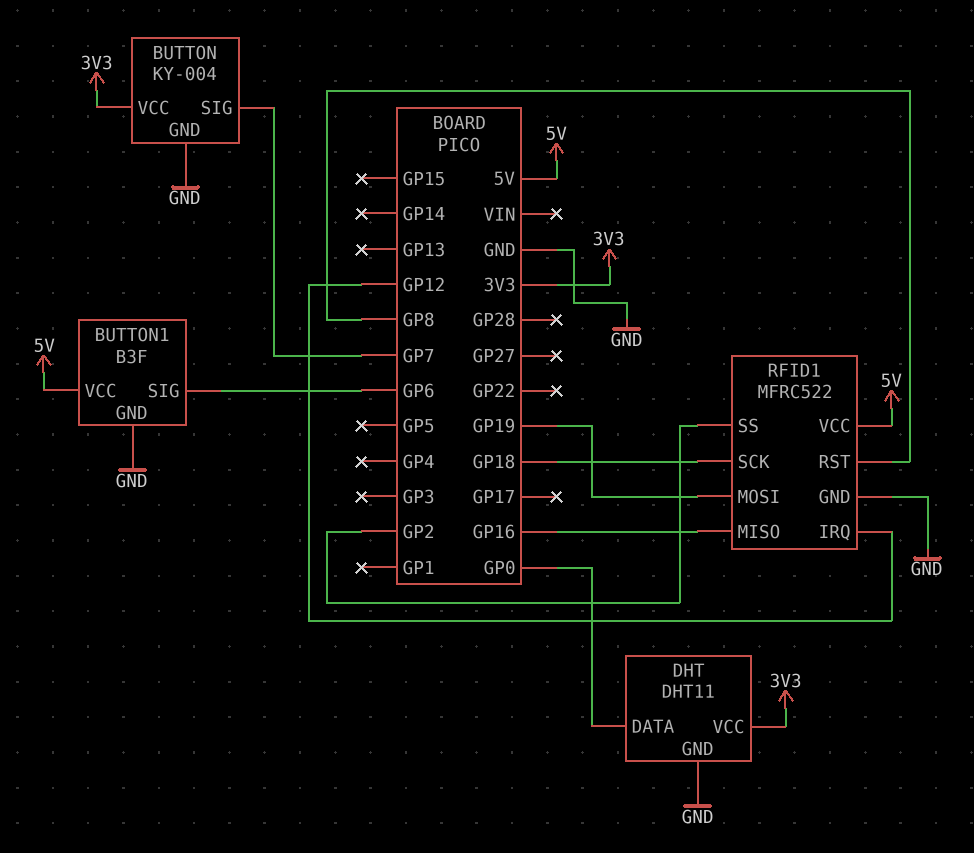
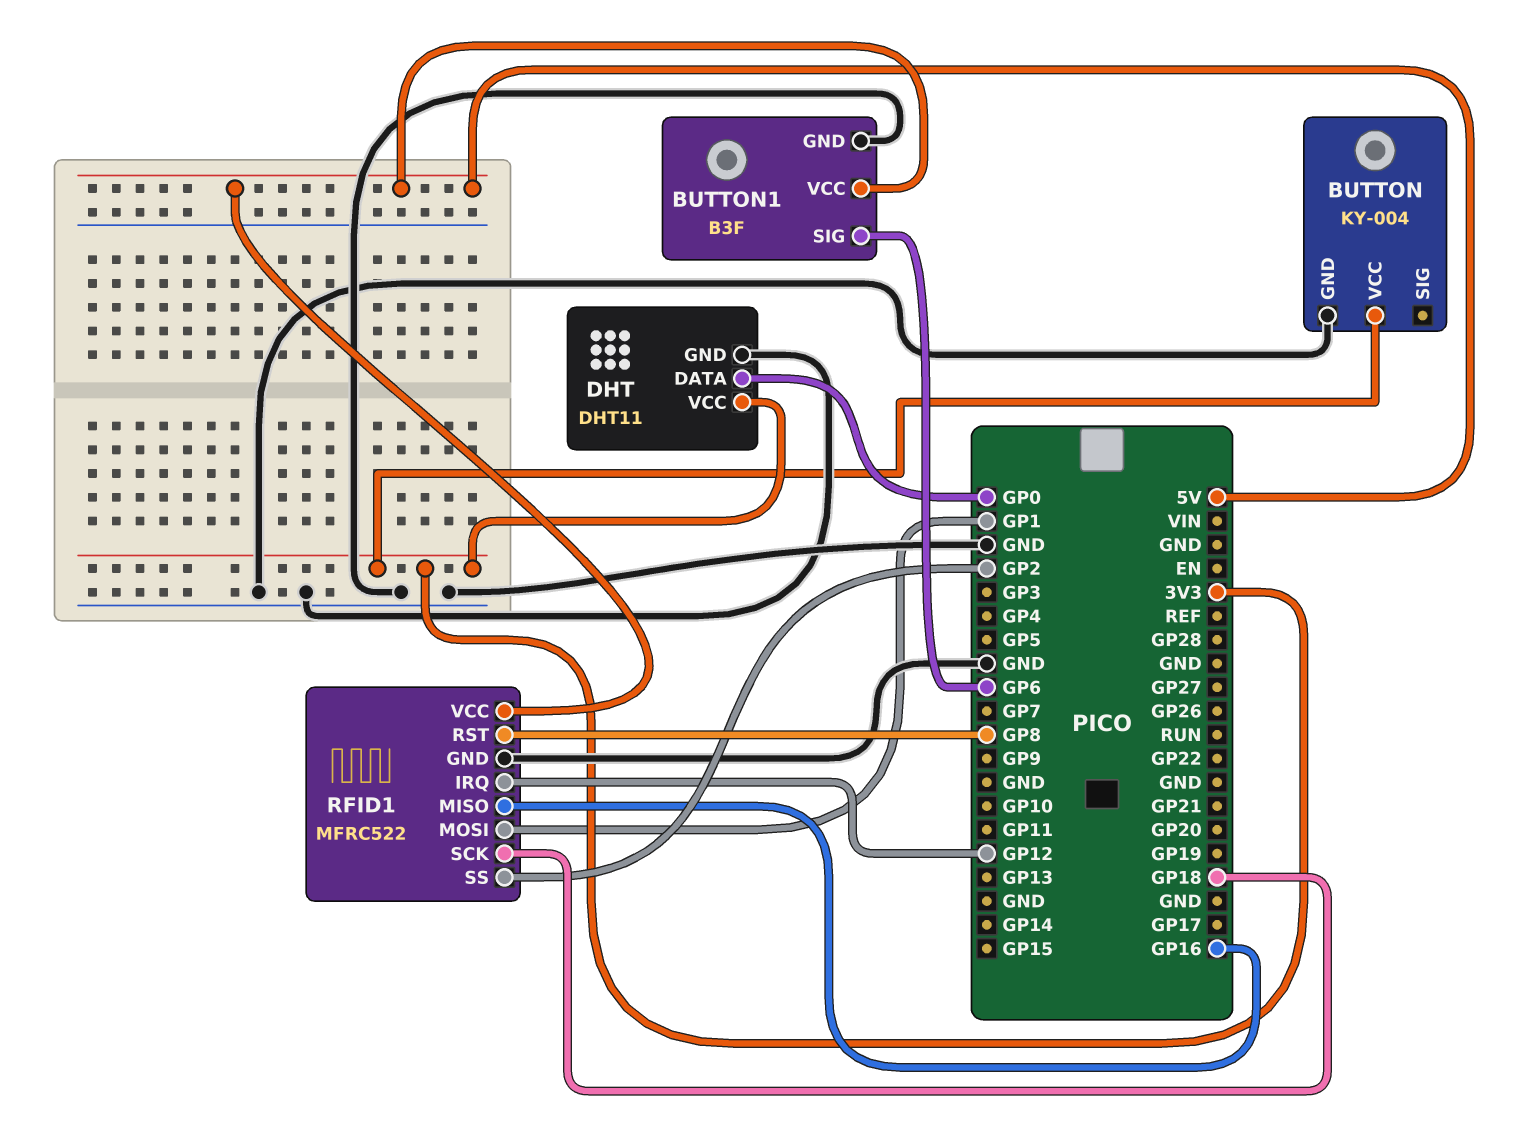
BUTTON pin SIG: GP7 -> none
RFID1 pin MOSI: GP19 -> GP1

